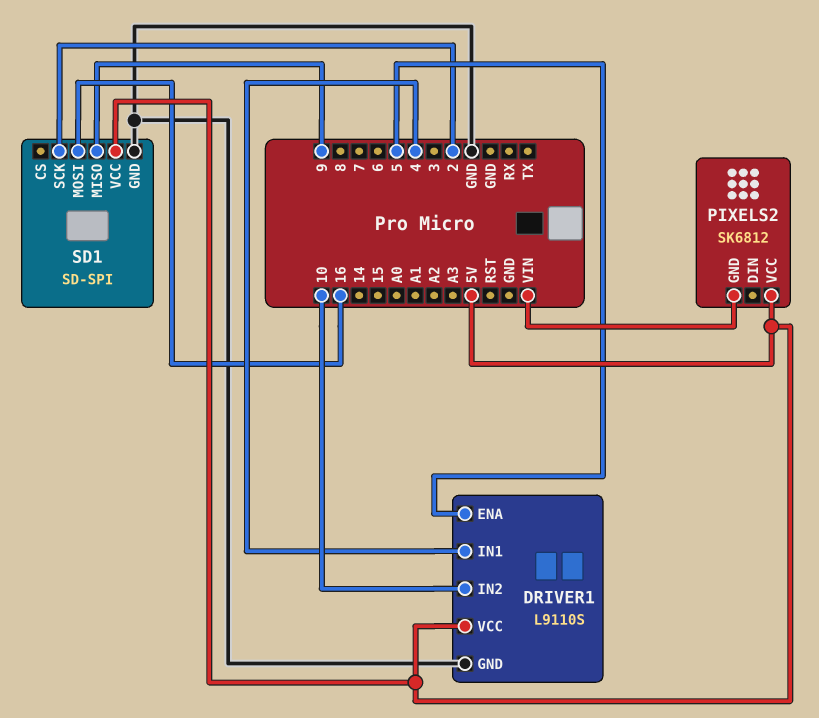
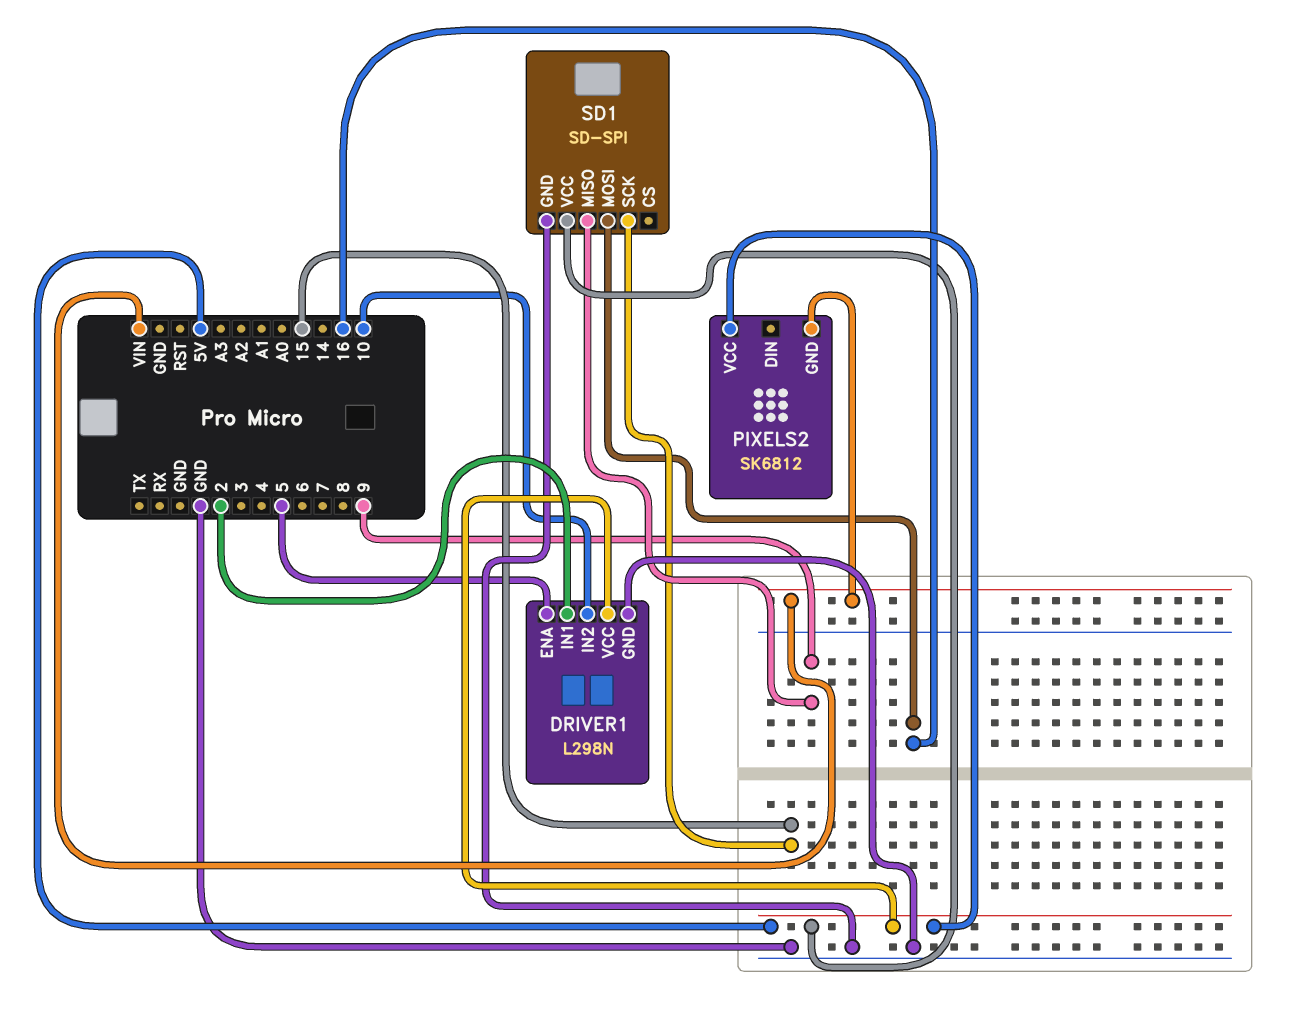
DRIVER1: L9110S -> L298N
DRIVER1 pin IN1: 4 -> 2
SD1 pin SCK: 2 -> 15

